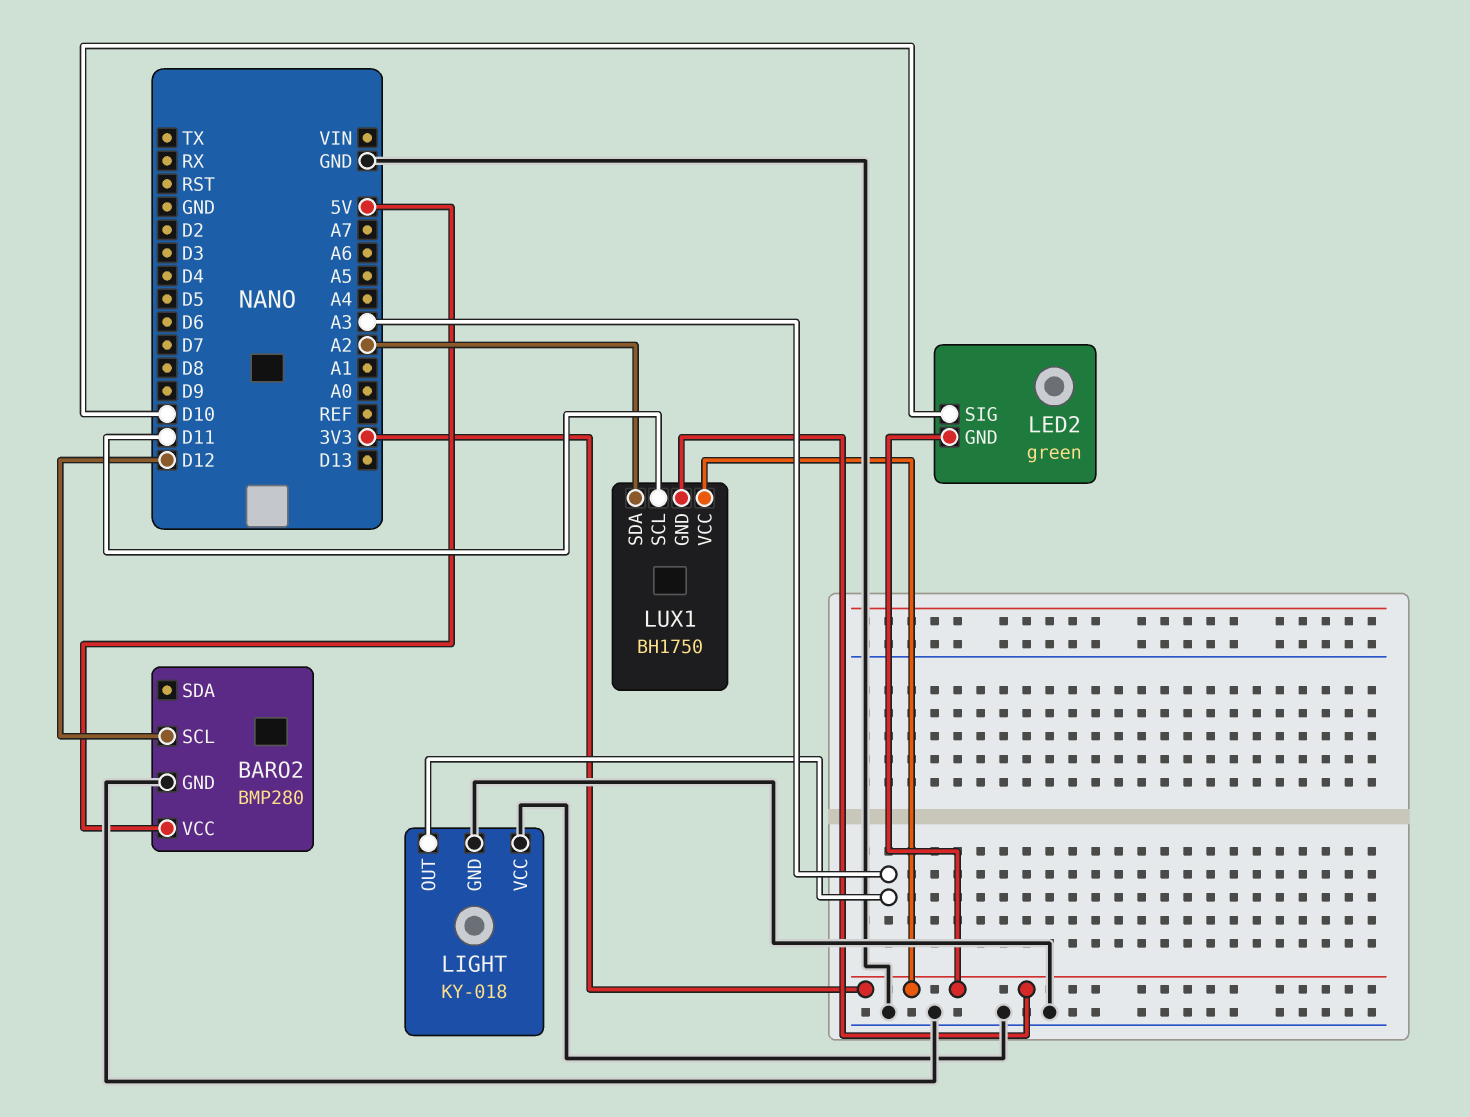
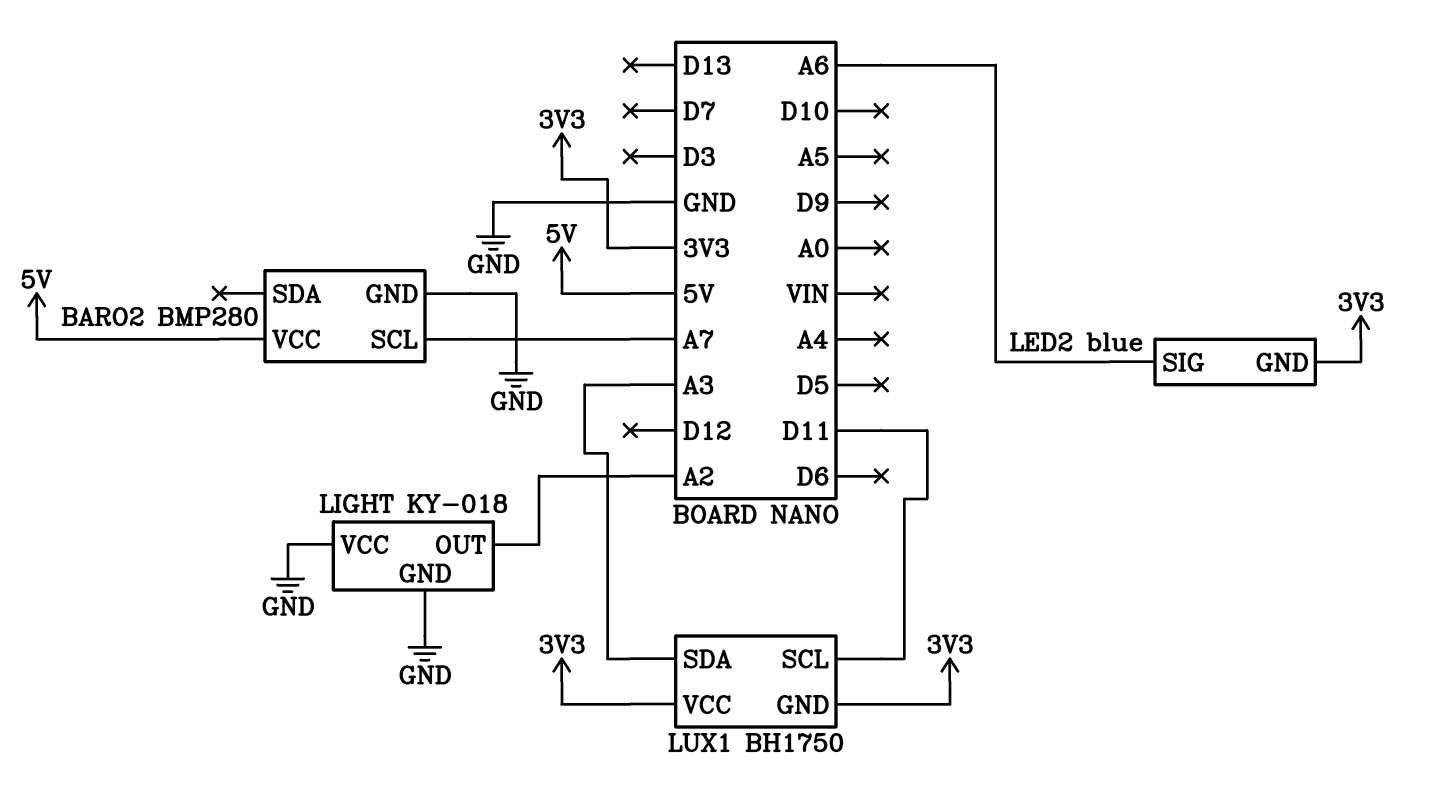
BARO2 pin SCL: D12 -> A7
LED2: green -> blue
LED2 pin SIG: D10 -> A6
LIGHT pin OUT: A3 -> A2
LUX1 pin SDA: A2 -> A3

